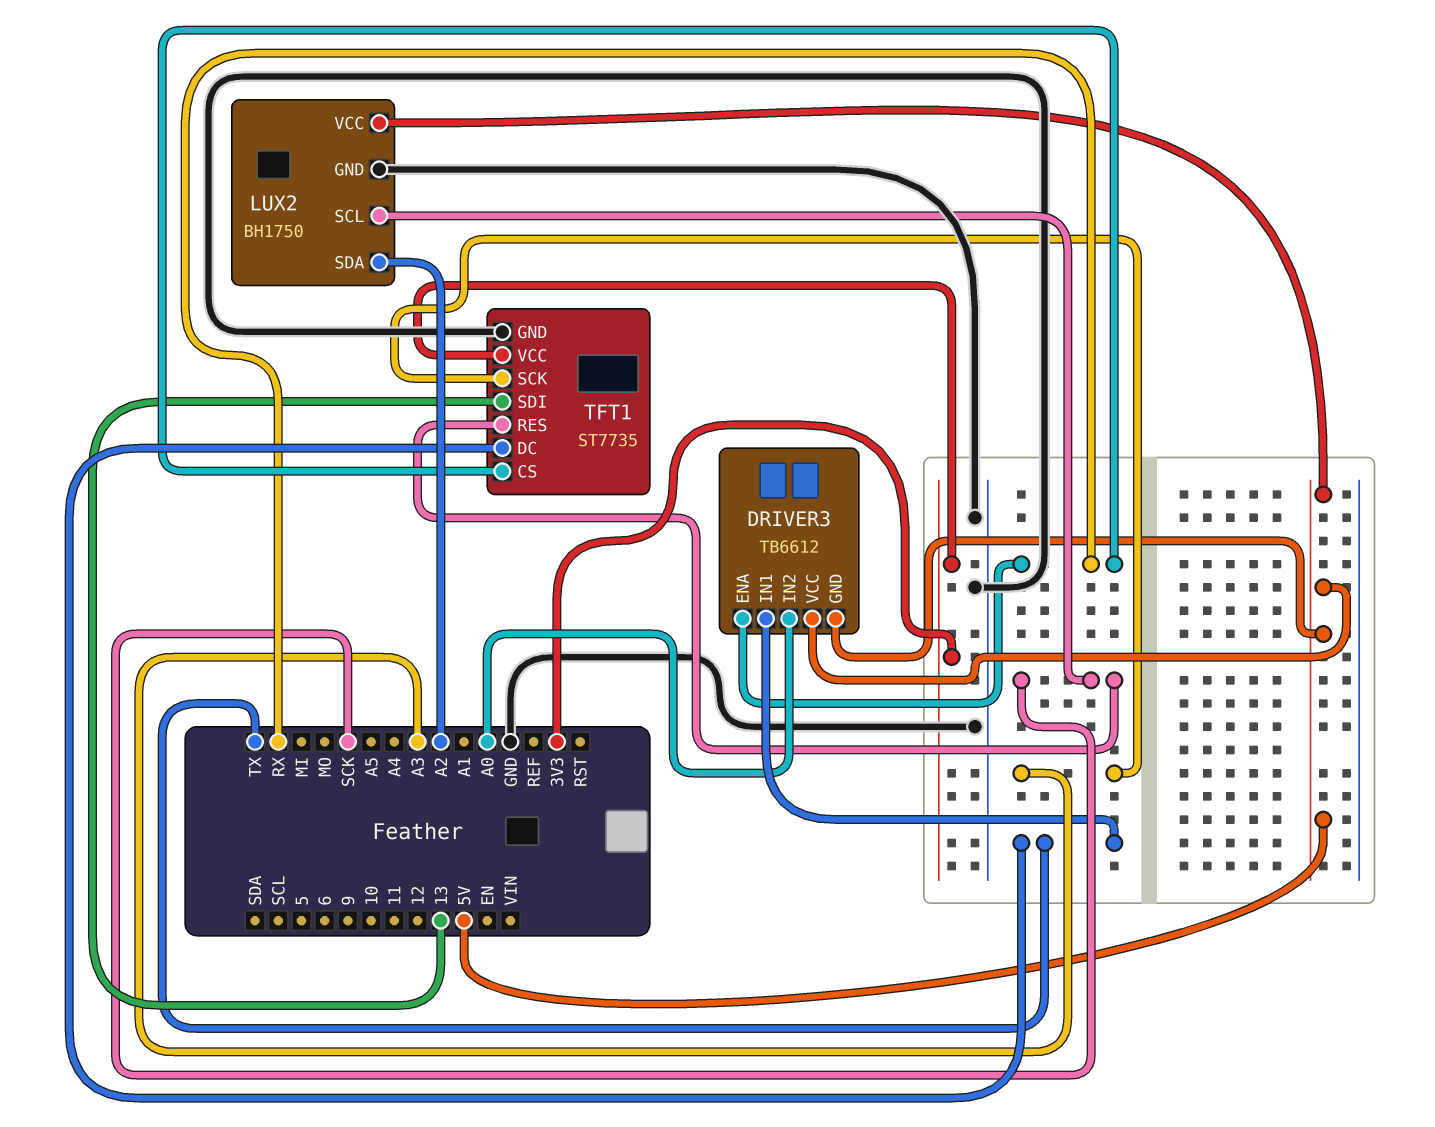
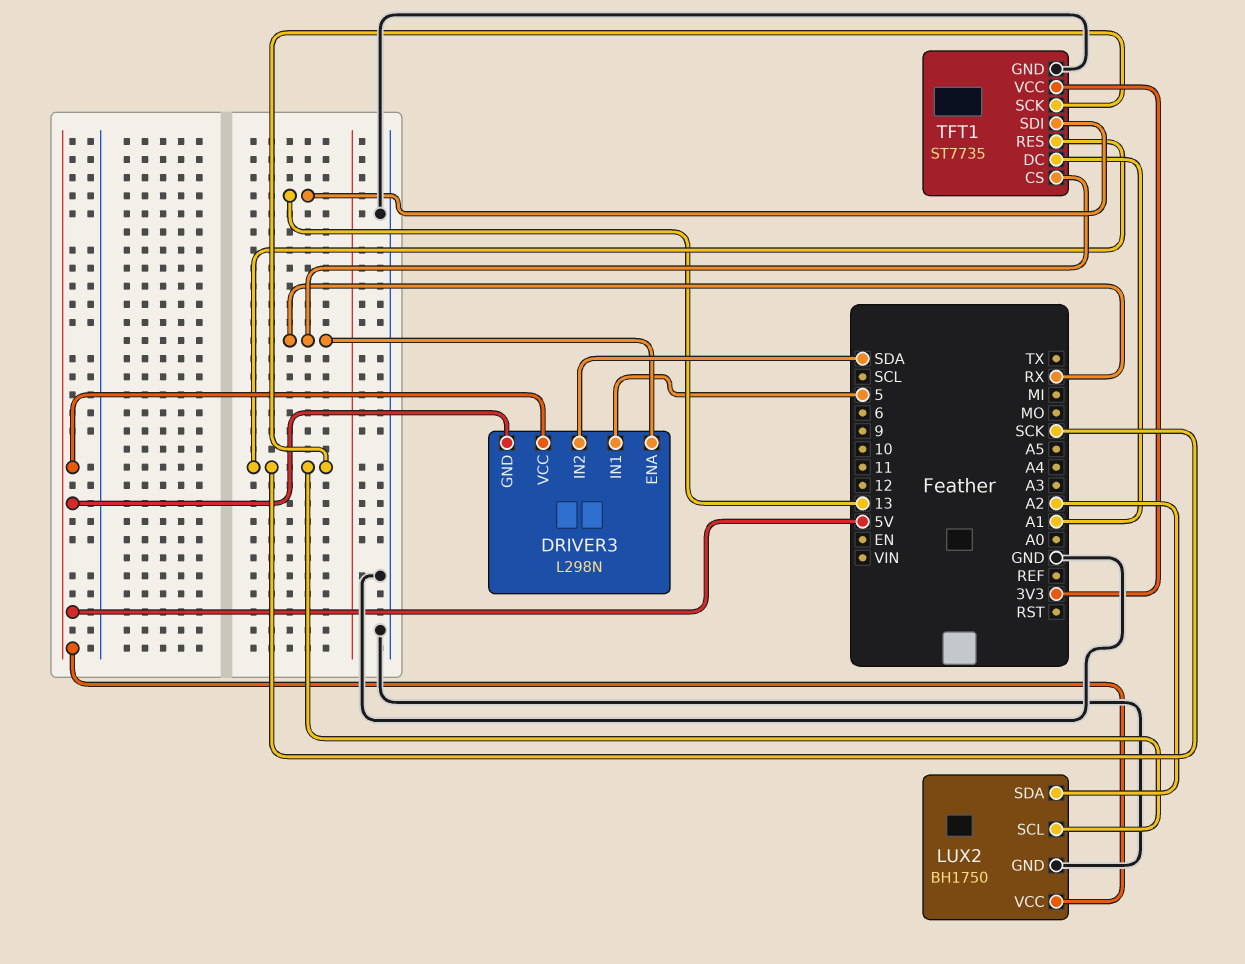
DRIVER3: TB6612 -> L298N
DRIVER3 pin IN1: TX -> 5
DRIVER3 pin IN2: A0 -> SDA
TFT1 pin DC: TX -> A1
TFT1 pin SCK: A3 -> SCK

